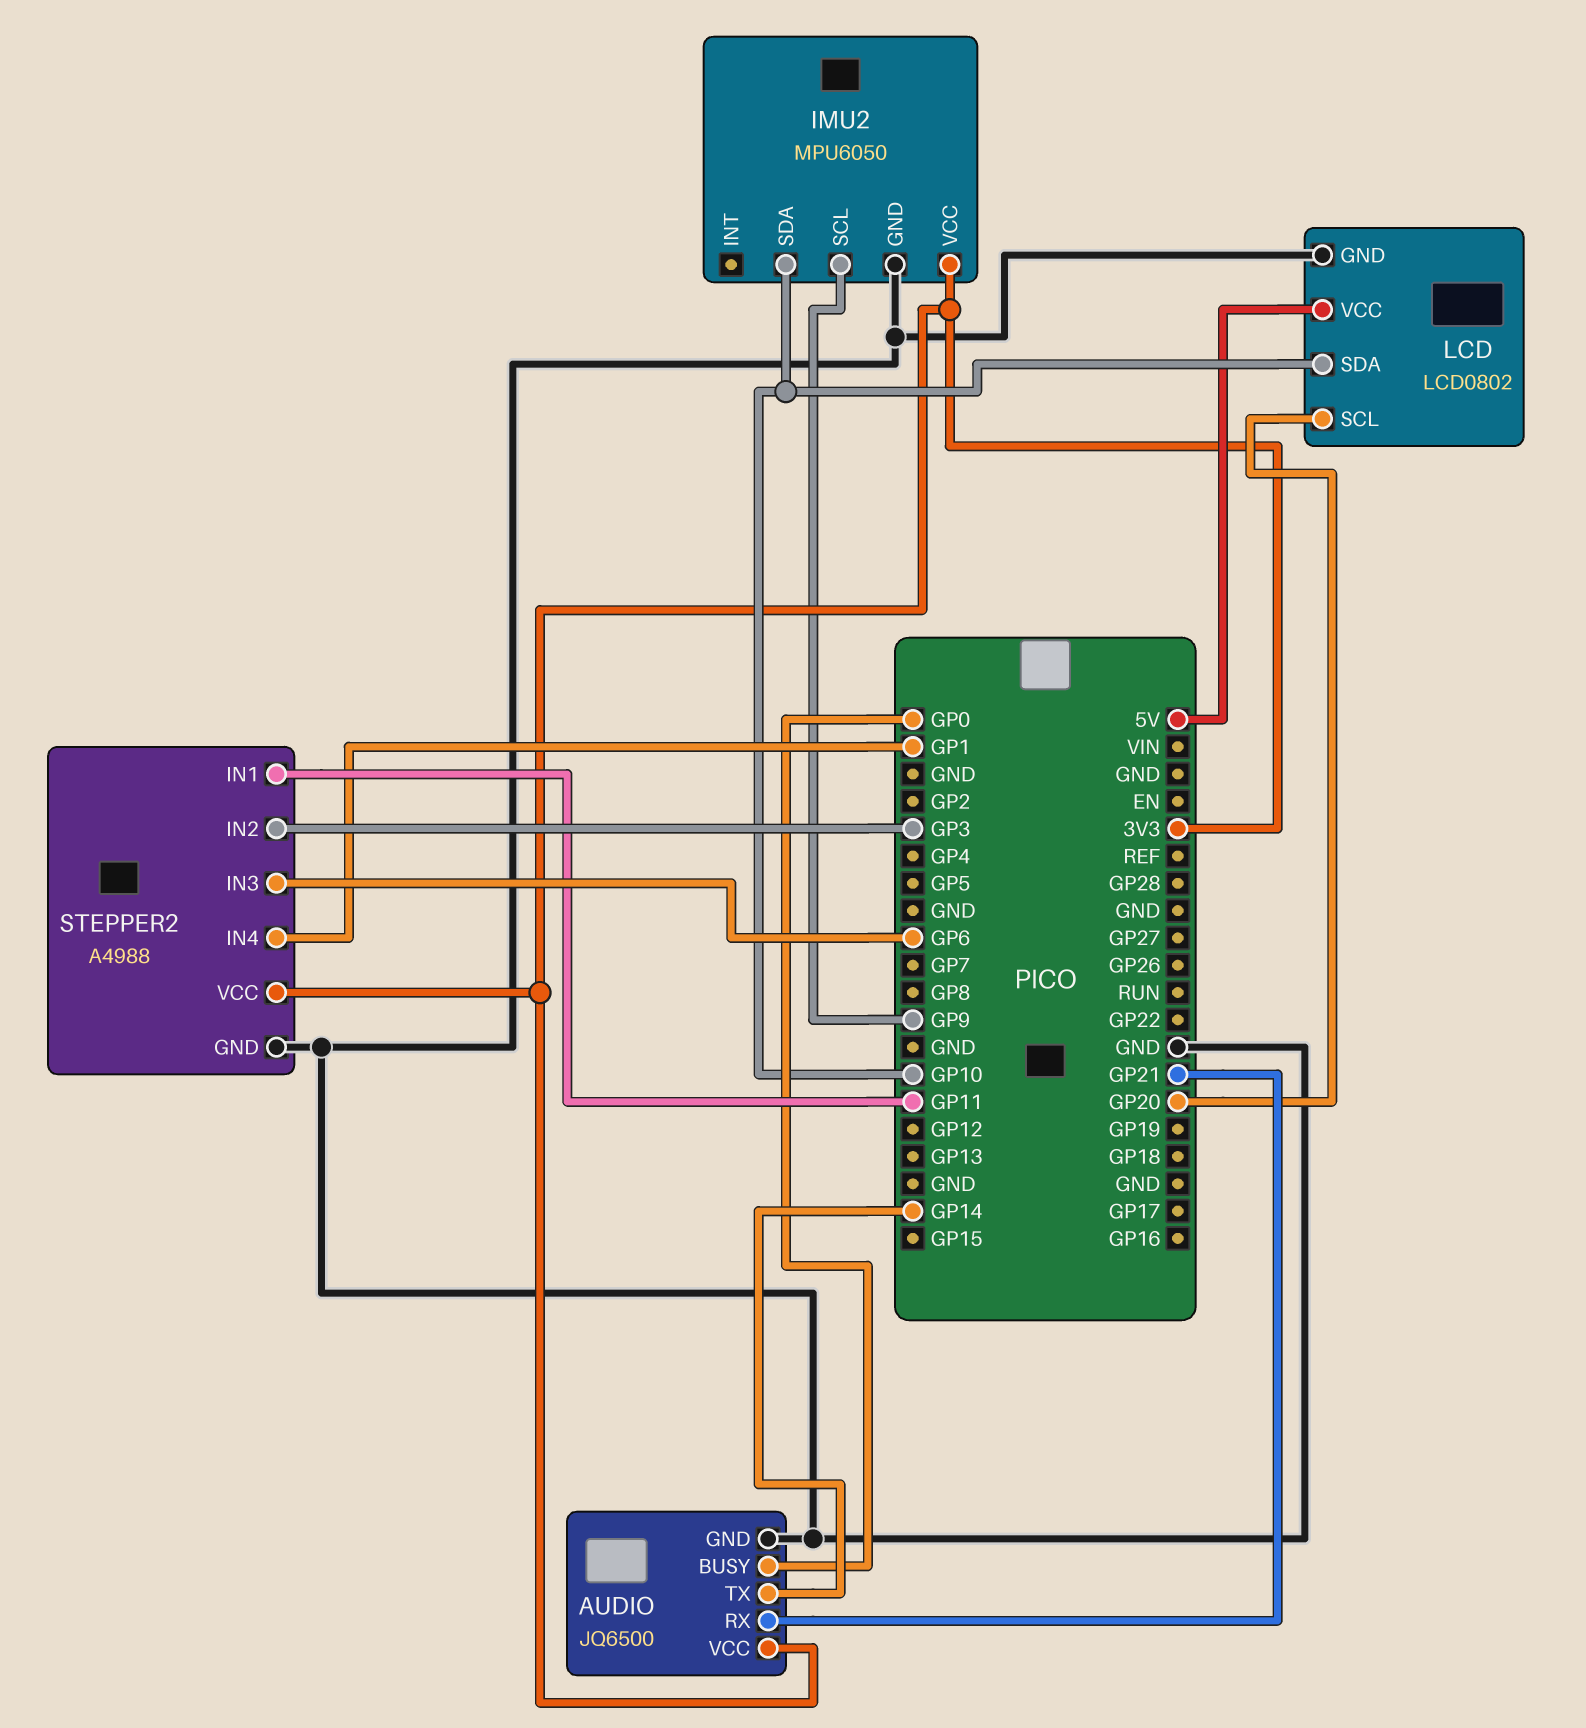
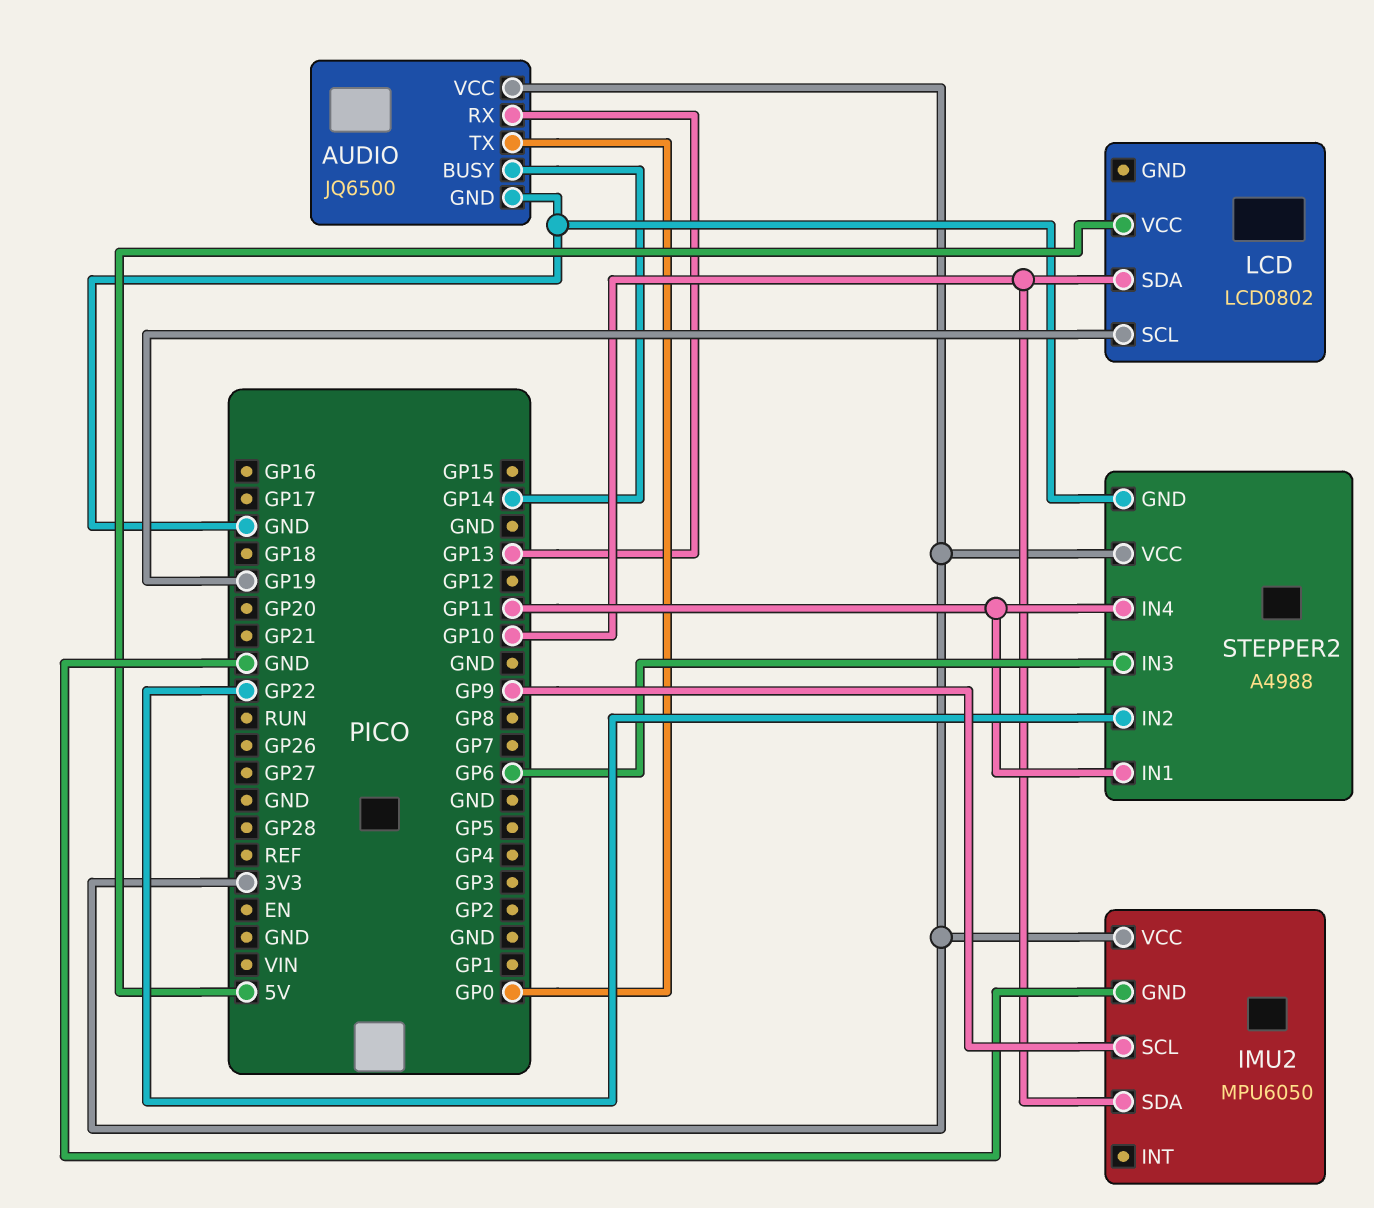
AUDIO pin BUSY: GP0 -> GP14
AUDIO pin RX: GP21 -> GP13
AUDIO pin TX: GP14 -> GP0
LCD pin GND: GND -> none
LCD pin SCL: GP20 -> GP19
STEPPER2 pin IN2: GP3 -> GP22
STEPPER2 pin IN4: GP1 -> GP11

